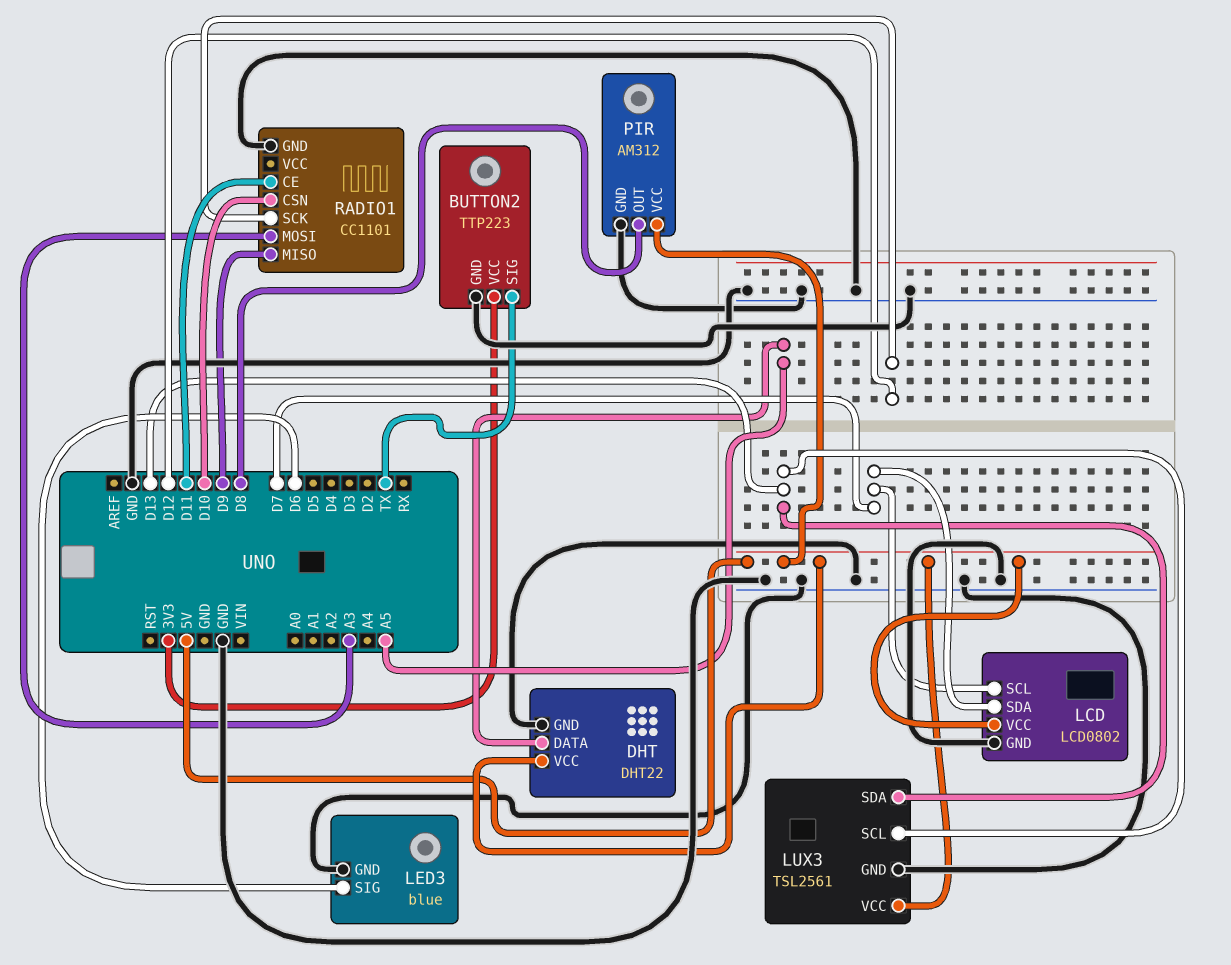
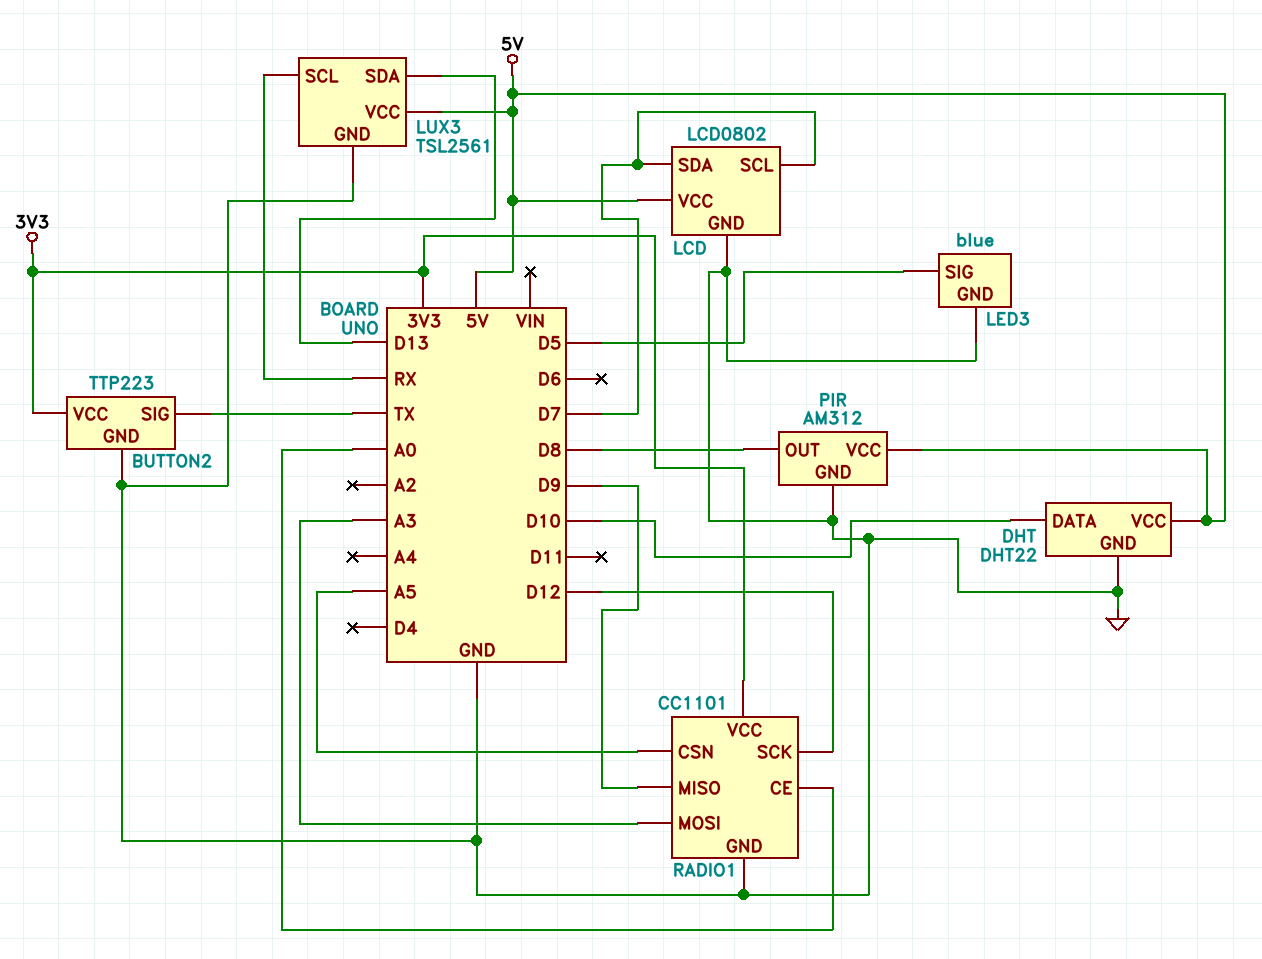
DHT pin DATA: A5 -> D10
LED3 pin SIG: D6 -> D5
LUX3 pin SCL: D13 -> RX
RADIO1 pin CE: D11 -> A0
RADIO1 pin CSN: D10 -> A5
RADIO1 pin VCC: none -> 3V3

